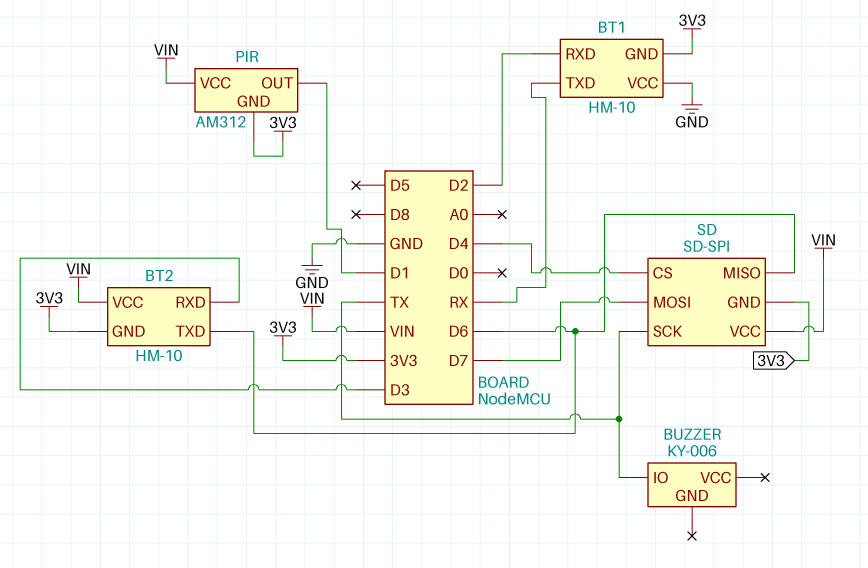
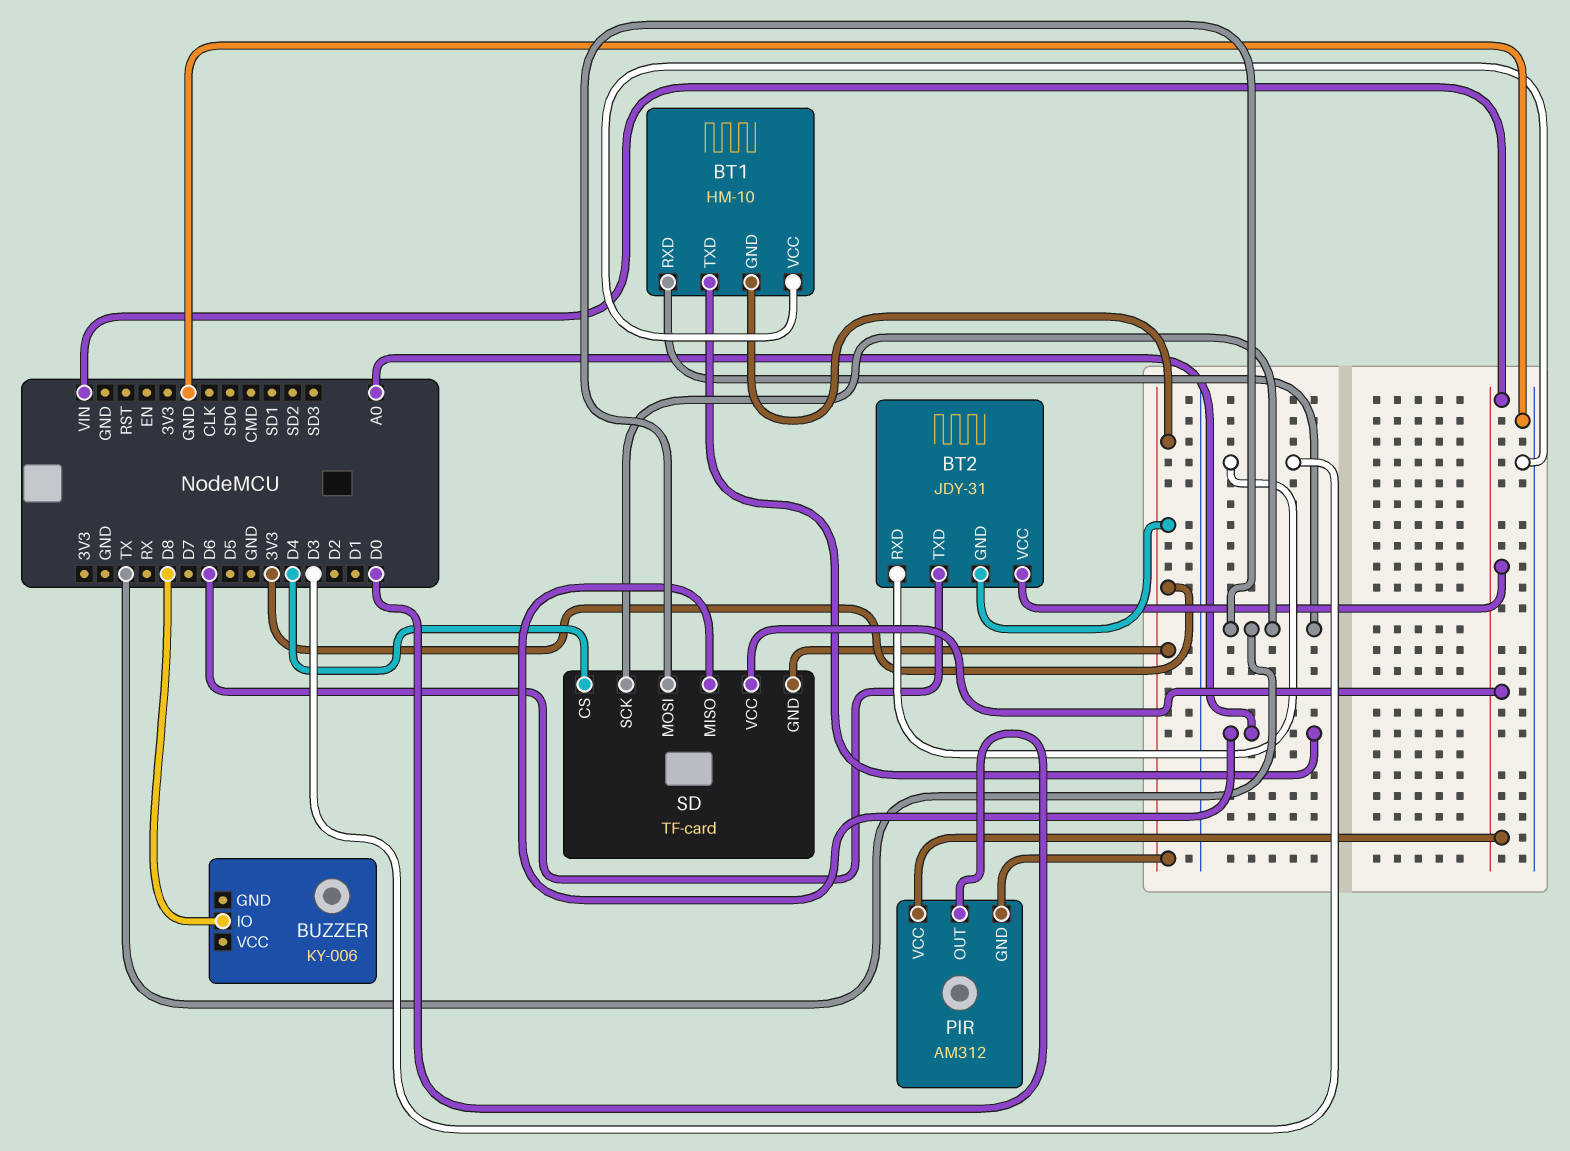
BT1 pin RXD: D2 -> TX
BT1 pin TXD: RX -> A0
BT2: HM-10 -> JDY-31
BUZZER pin IO: TX -> D8
PIR pin OUT: D1 -> D0
SD: SD-SPI -> TF-card
SD pin MISO: D6 -> A0
SD pin MOSI: D7 -> TX

